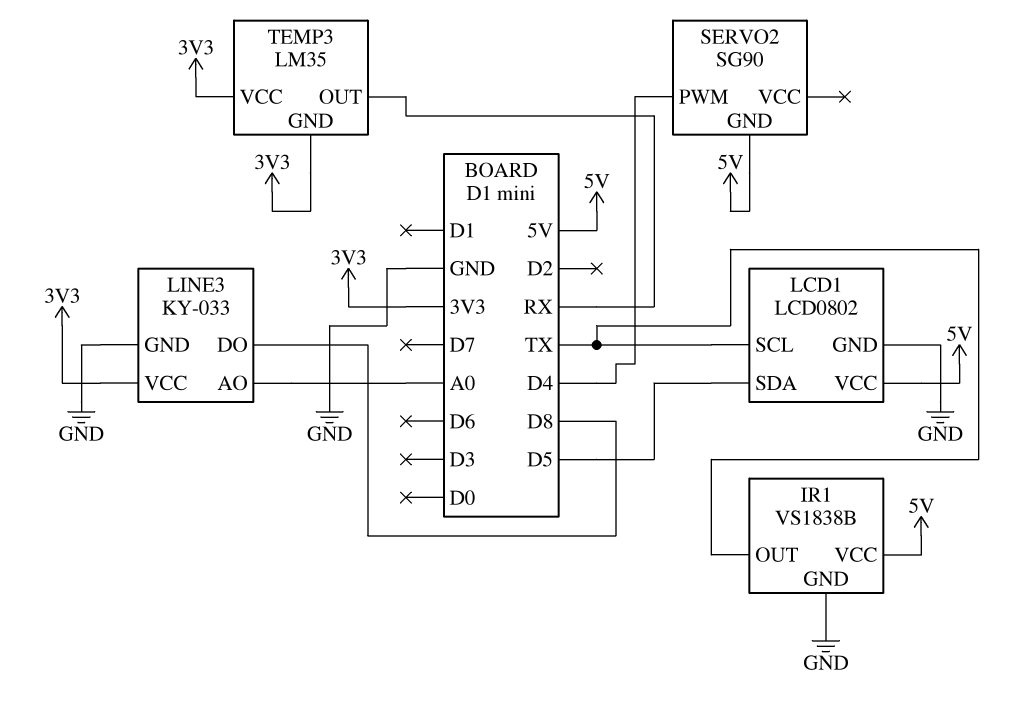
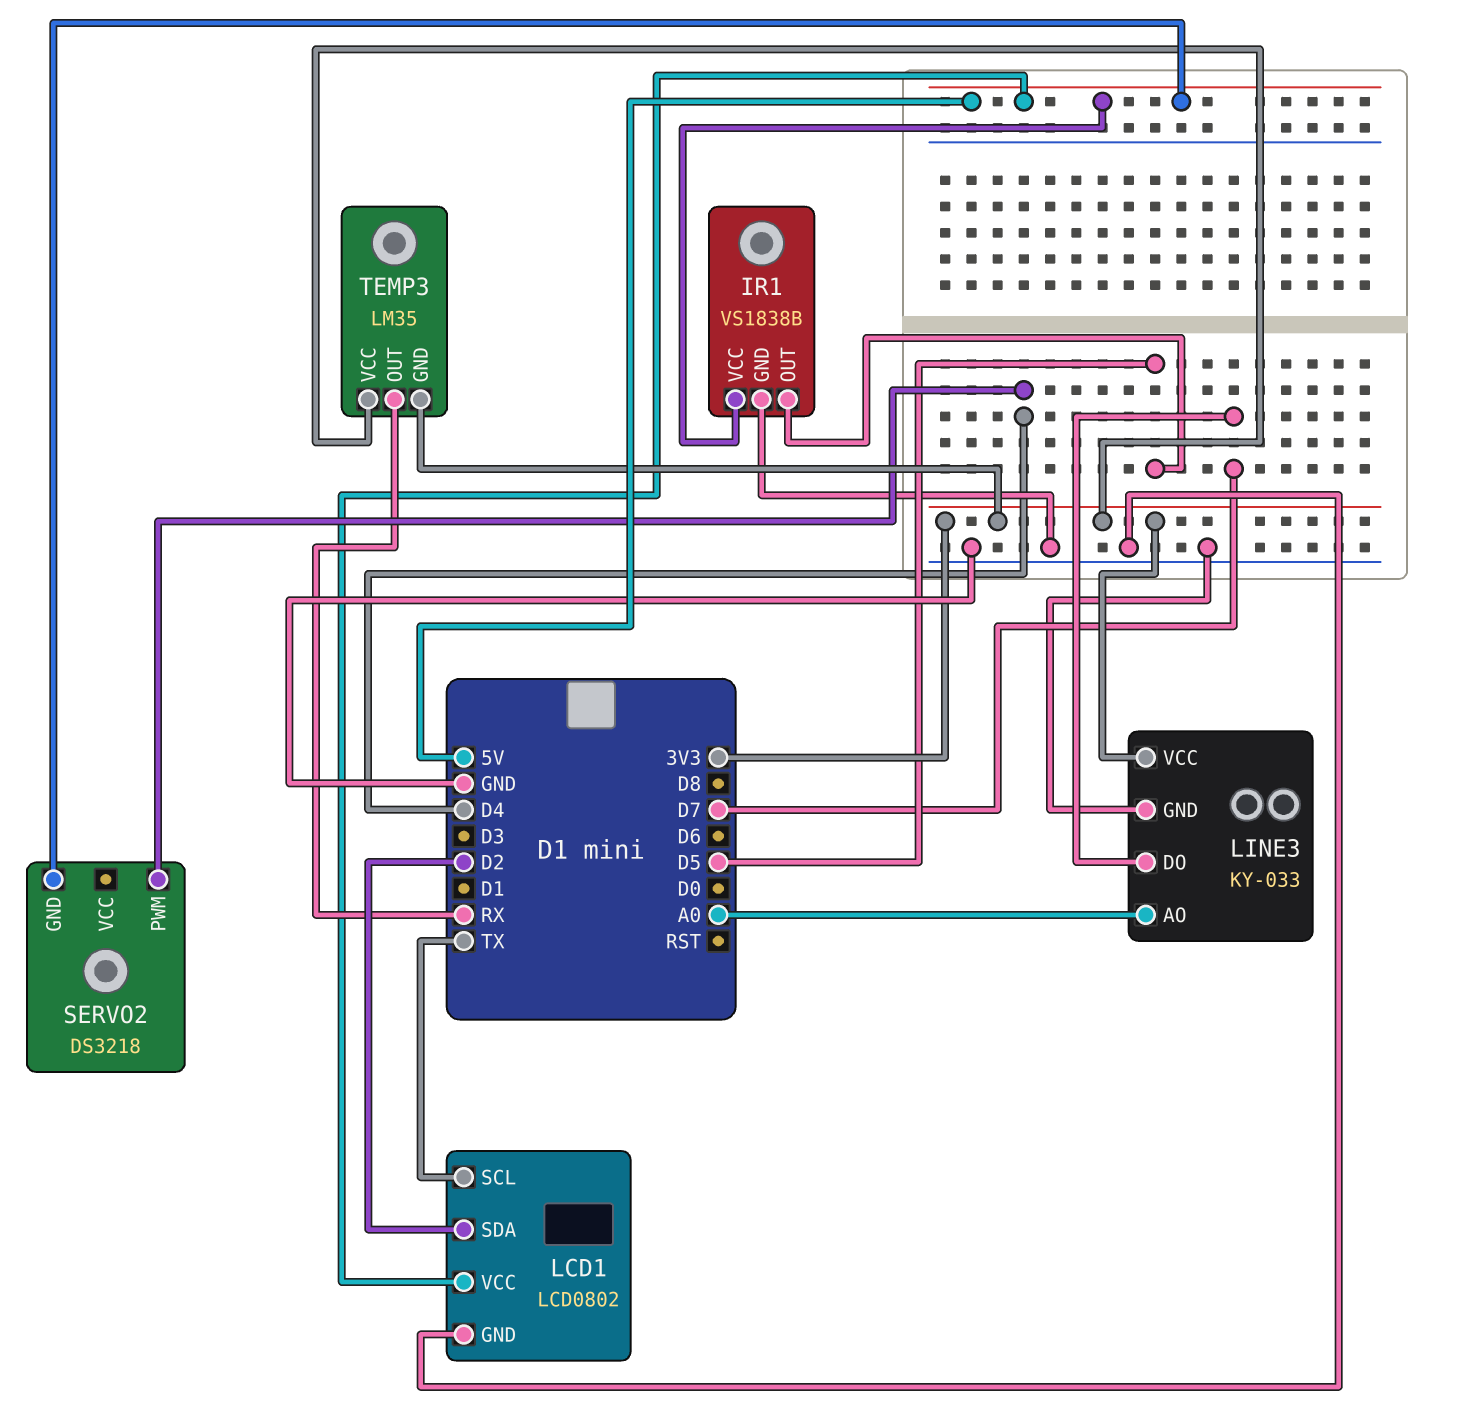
IR1 pin OUT: TX -> D5
LCD1 pin SDA: D5 -> D2
LINE3 pin DO: D8 -> D7
SERVO2: SG90 -> DS3218

